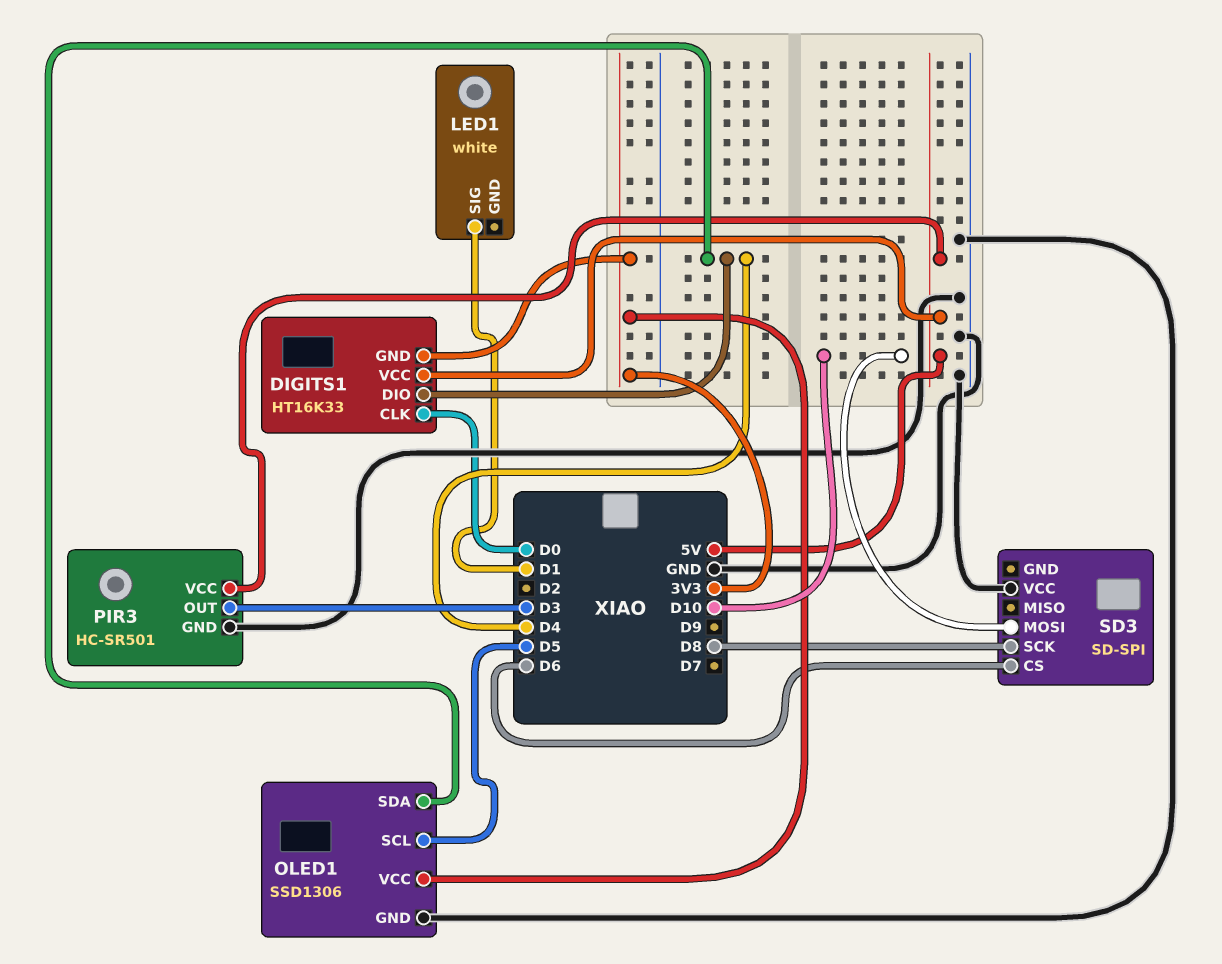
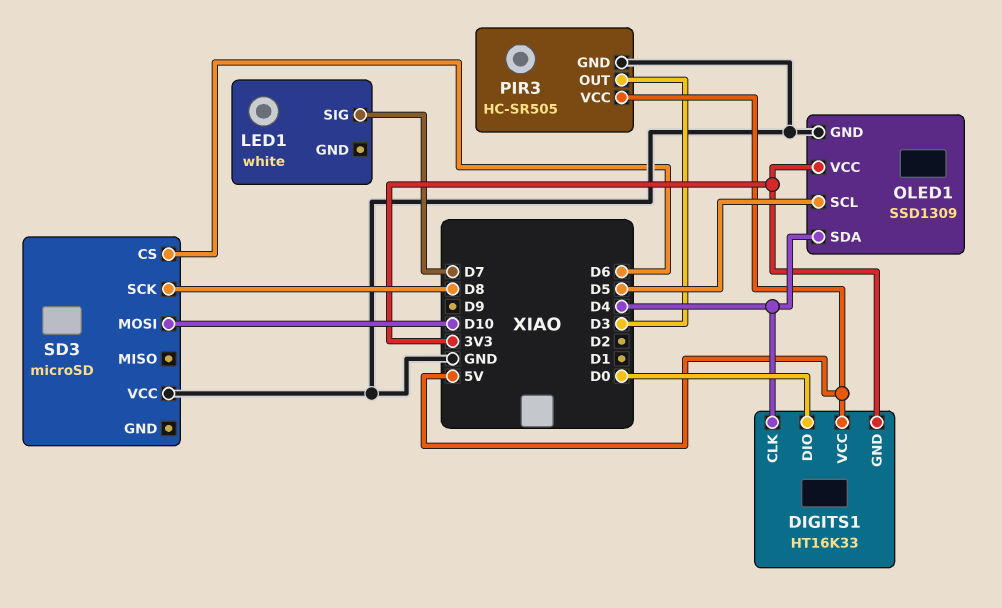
DIGITS1 pin CLK: D0 -> D4
DIGITS1 pin DIO: D4 -> D0
LED1 pin SIG: D1 -> D7
OLED1: SSD1306 -> SSD1309
PIR3: HC-SR501 -> HC-SR505
SD3: SD-SPI -> microSD

